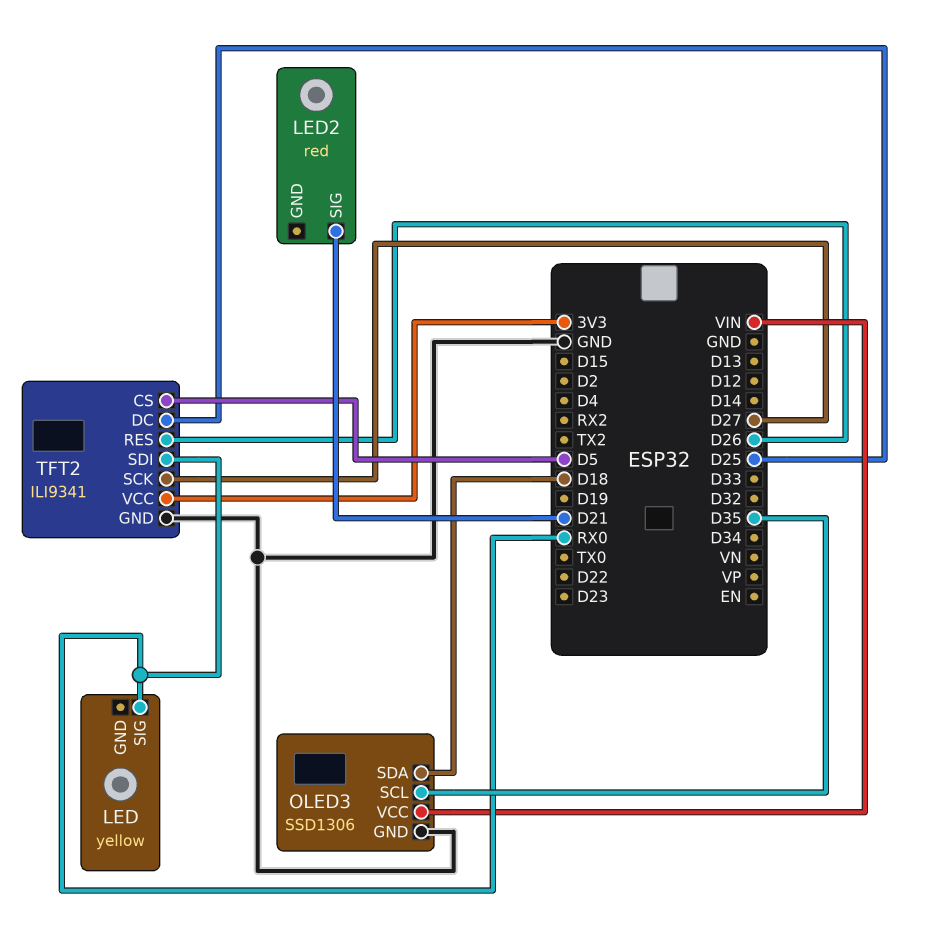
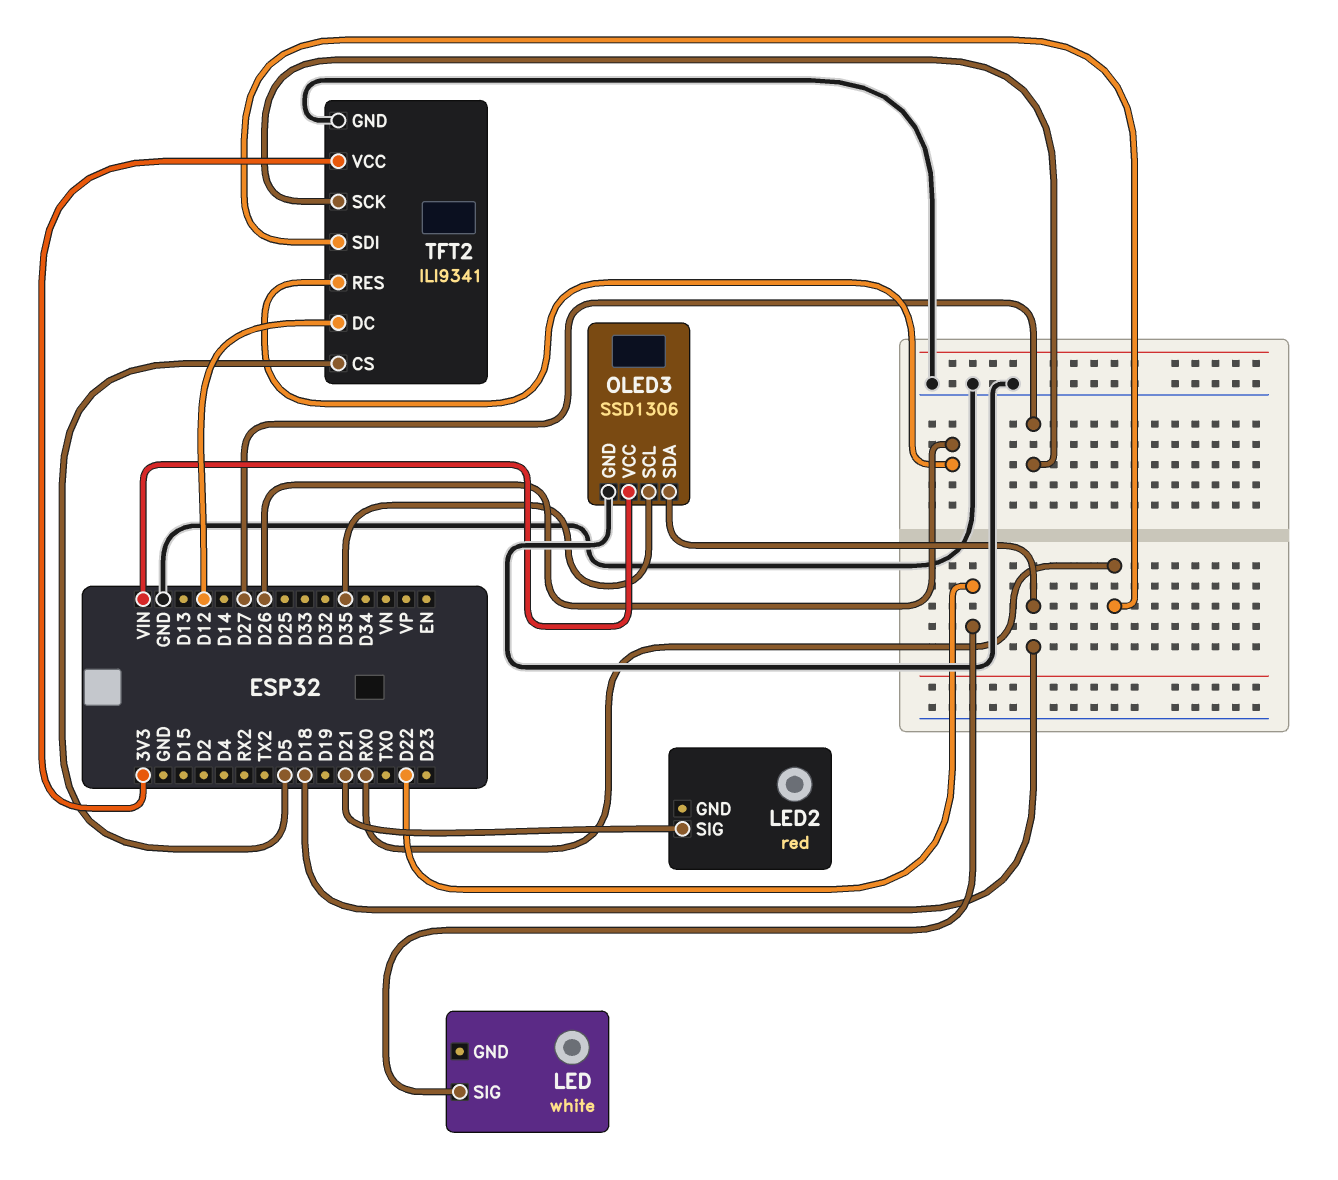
LED: yellow -> white
LED pin SIG: RX0 -> D22
TFT2 pin DC: D25 -> D12

